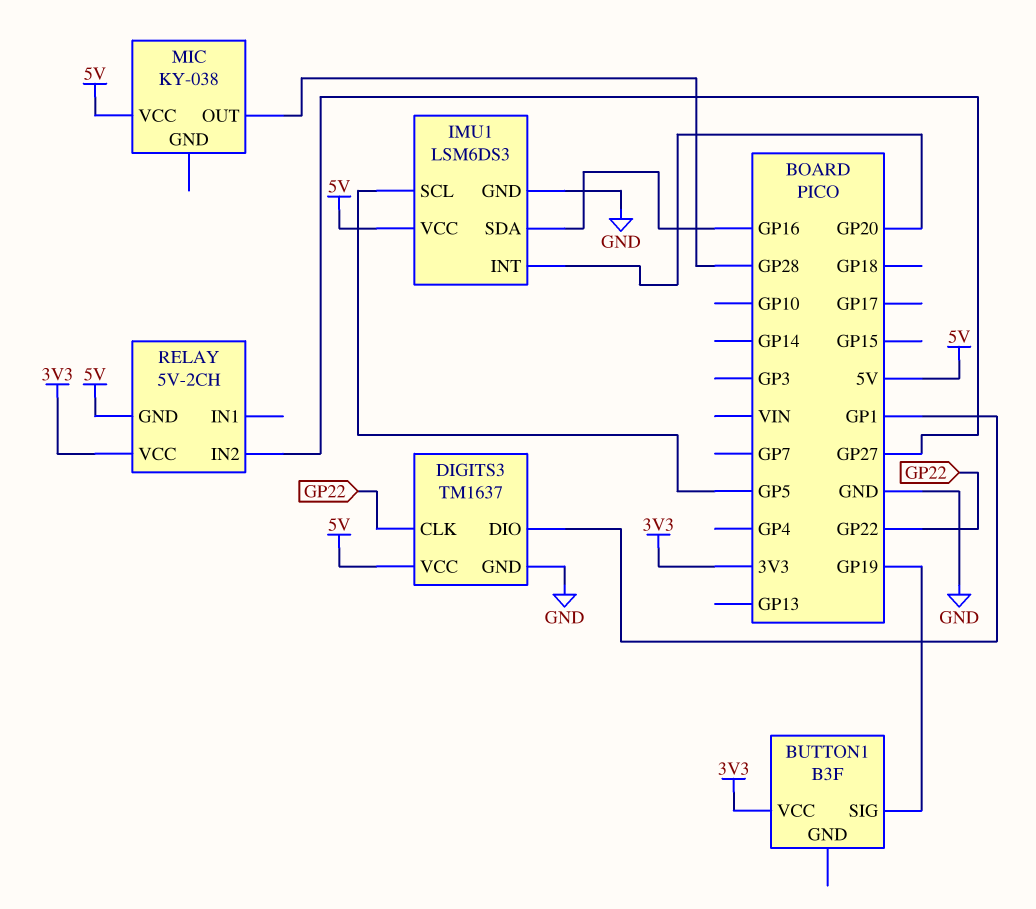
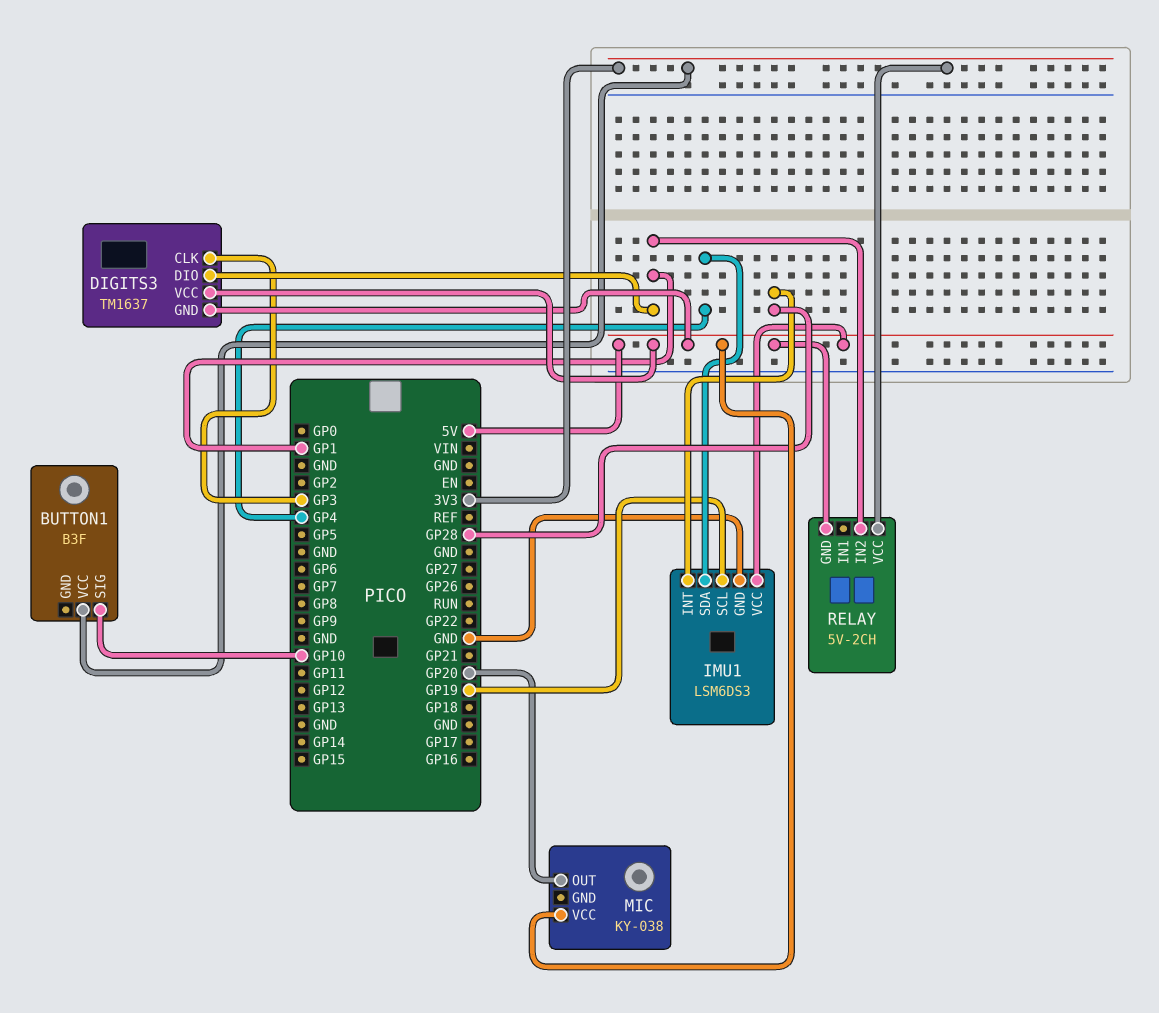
BUTTON1 pin SIG: GP19 -> GP10
DIGITS3 pin CLK: GP22 -> GP3
DIGITS3 pin GND: GND -> 5V
IMU1 pin INT: GP20 -> GP28
IMU1 pin SCL: GP5 -> GP19
IMU1 pin SDA: GP16 -> GP4
MIC pin OUT: GP28 -> GP20
RELAY pin IN2: GP27 -> GP1

